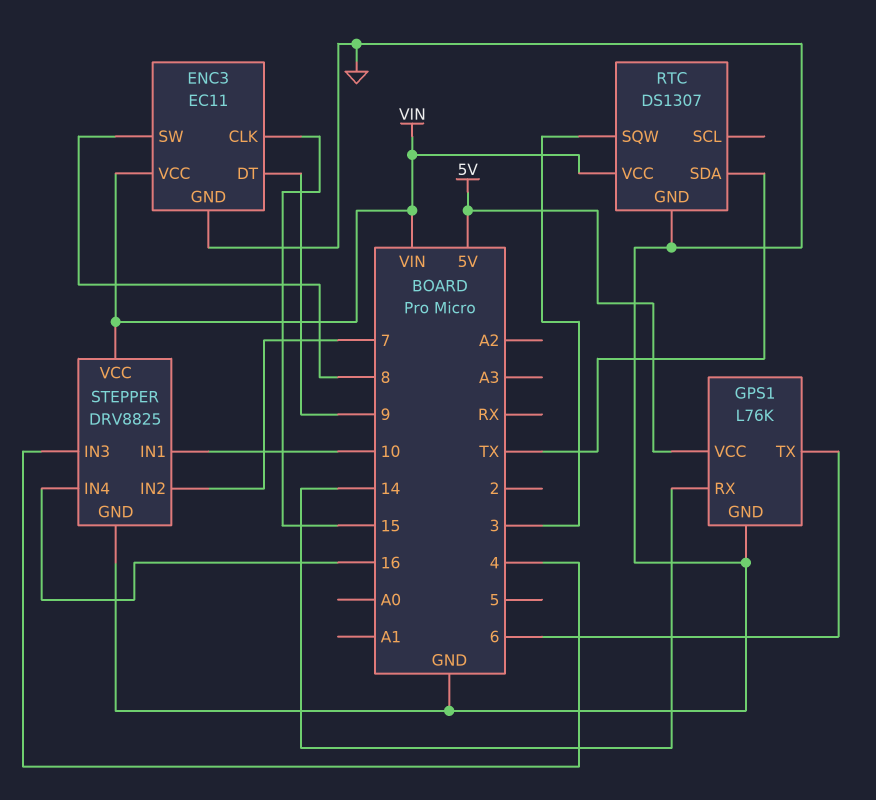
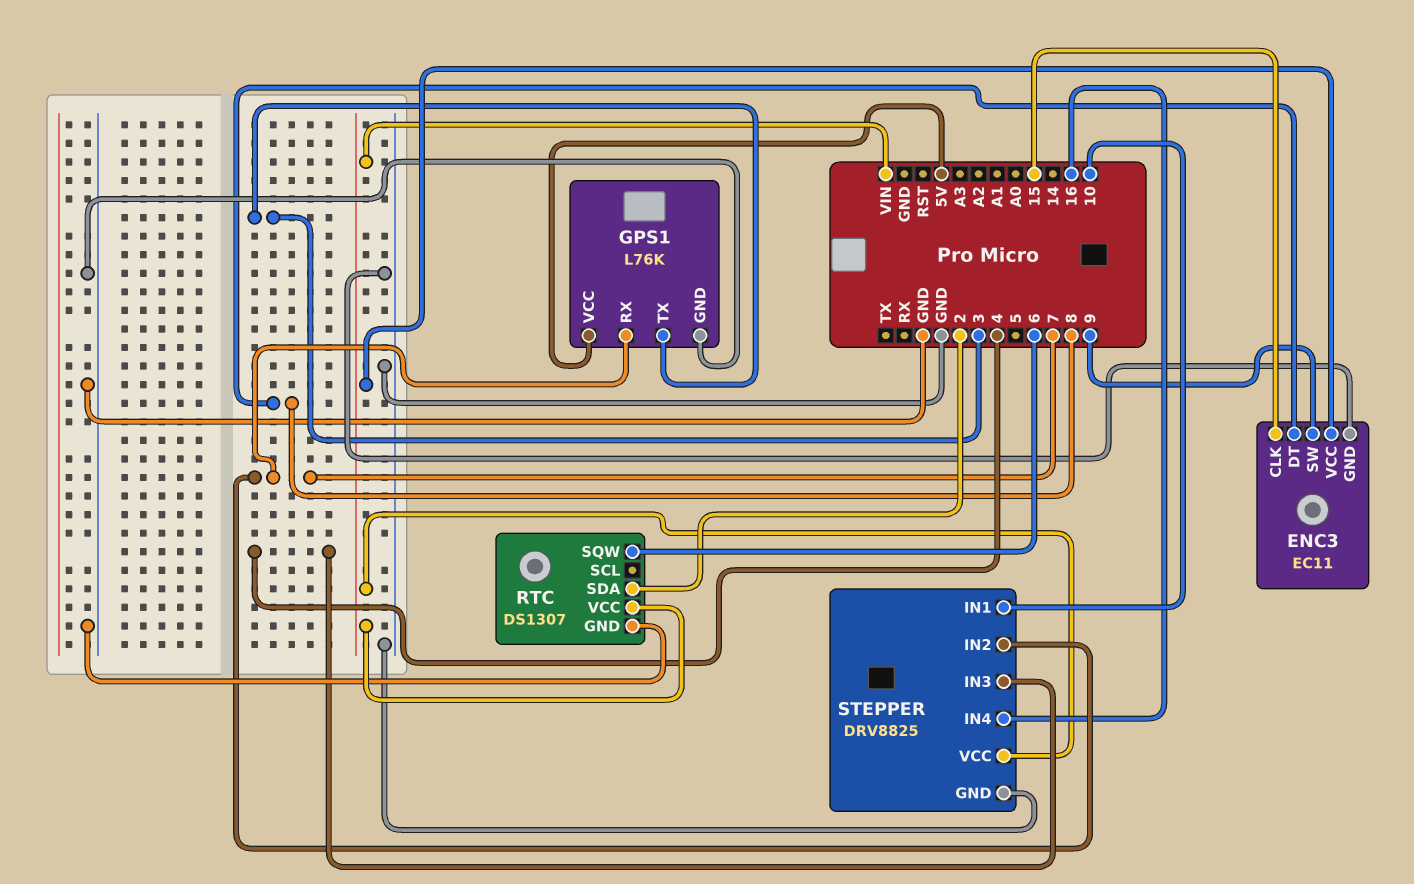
ENC3 pin DT: 9 -> 8
ENC3 pin SW: 8 -> 9
GPS1 pin RX: 14 -> 7
GPS1 pin TX: 6 -> 3
RTC pin SDA: TX -> 2
RTC pin SQW: 3 -> 6

